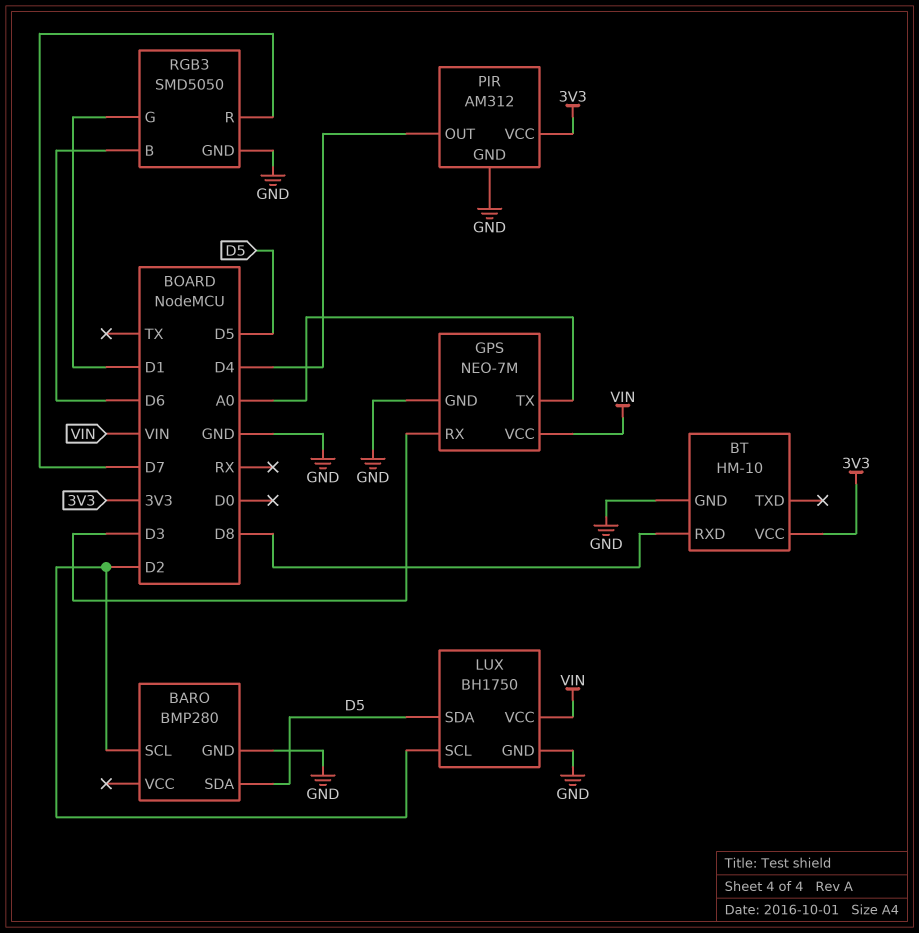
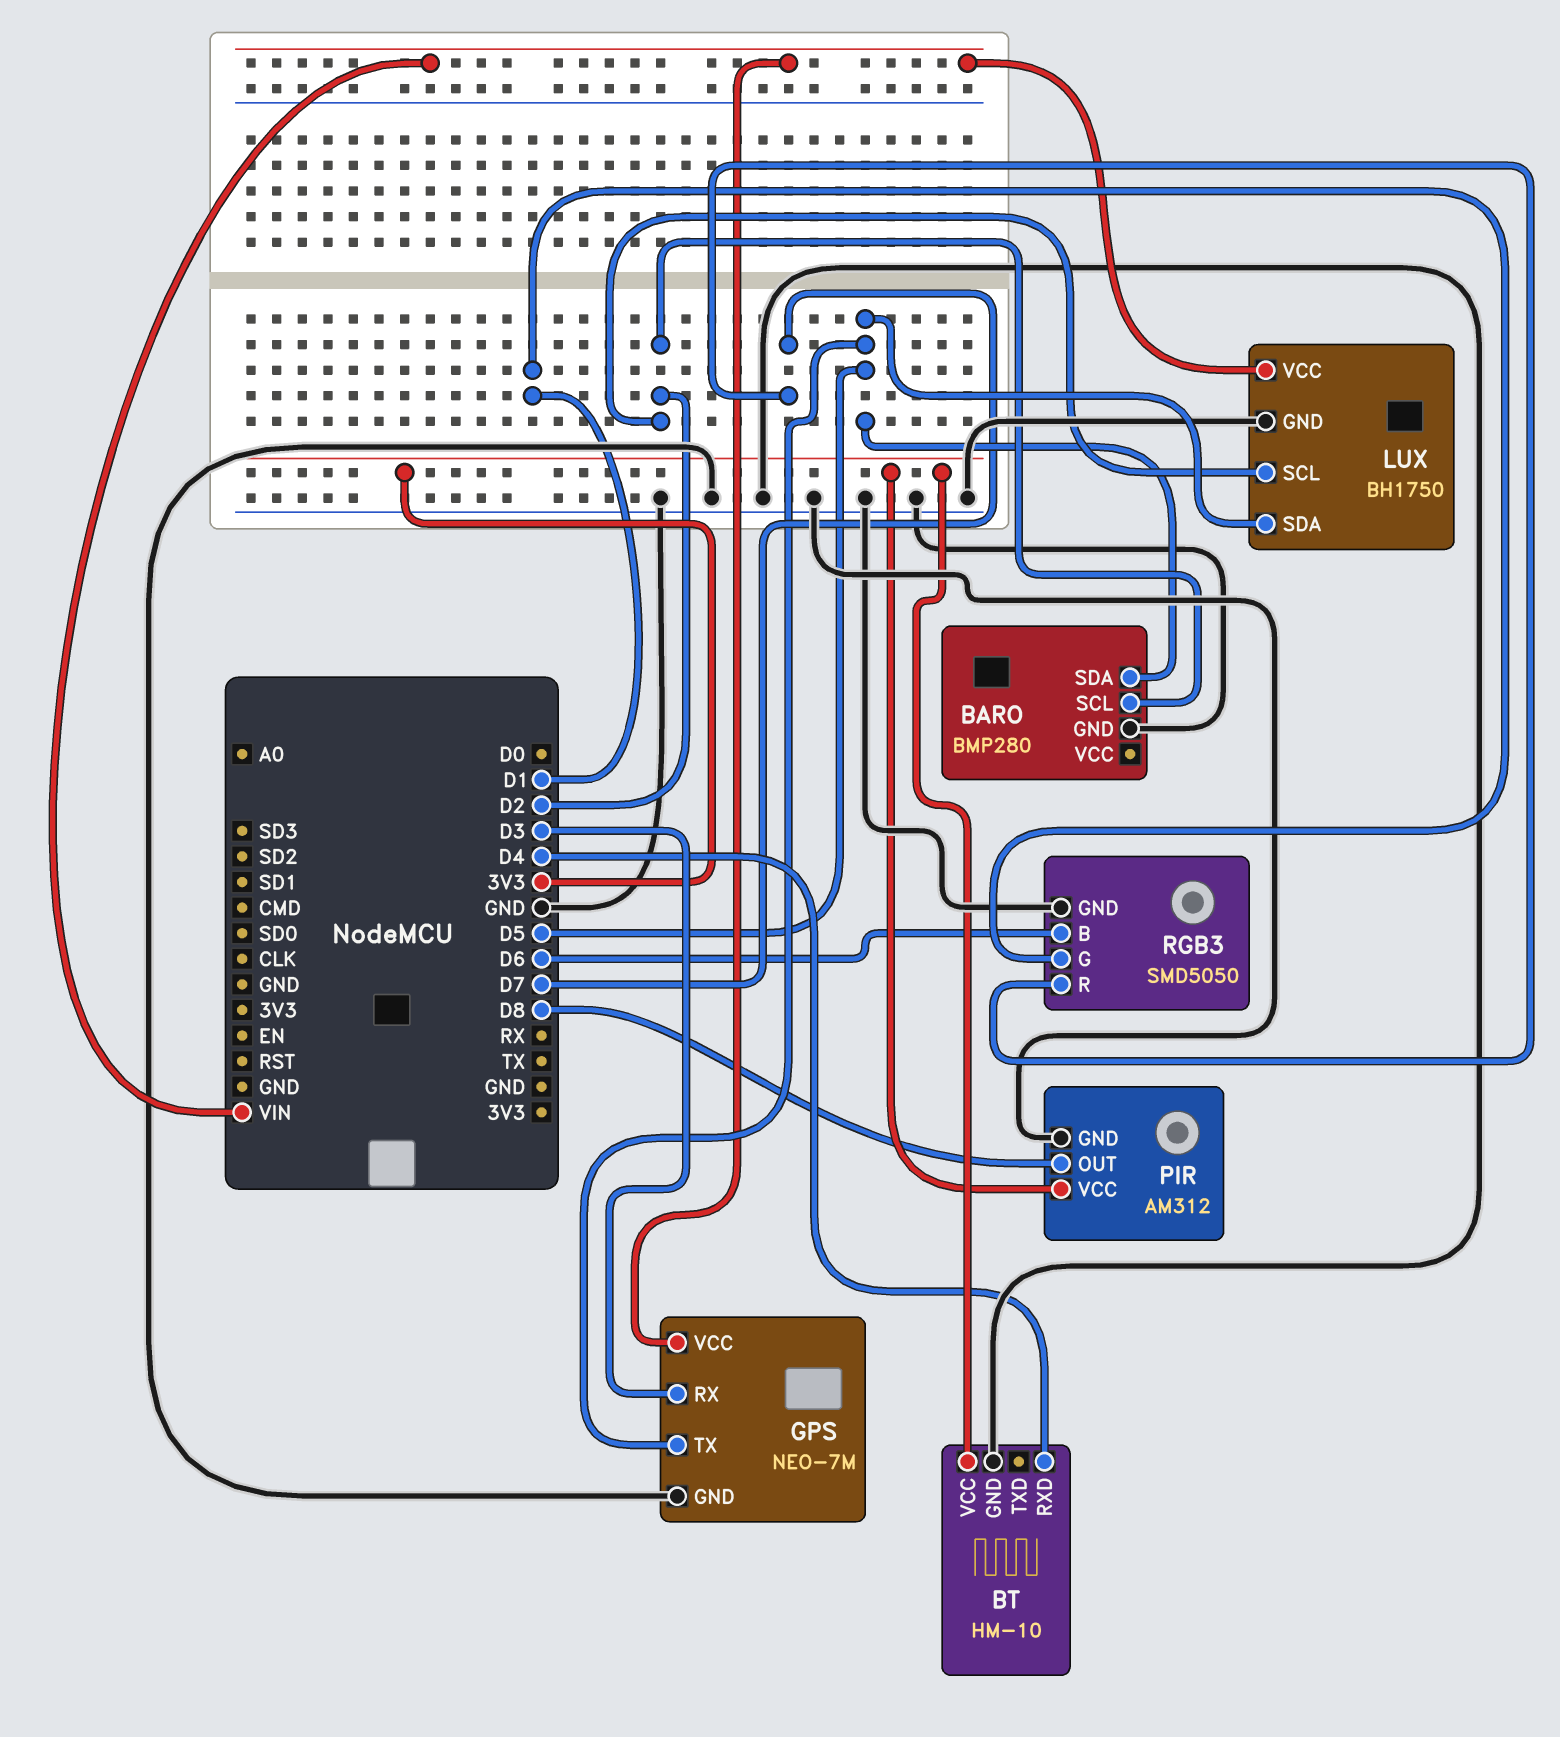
BT pin RXD: D8 -> D4
GPS pin TX: A0 -> D5
PIR pin OUT: D4 -> D8

